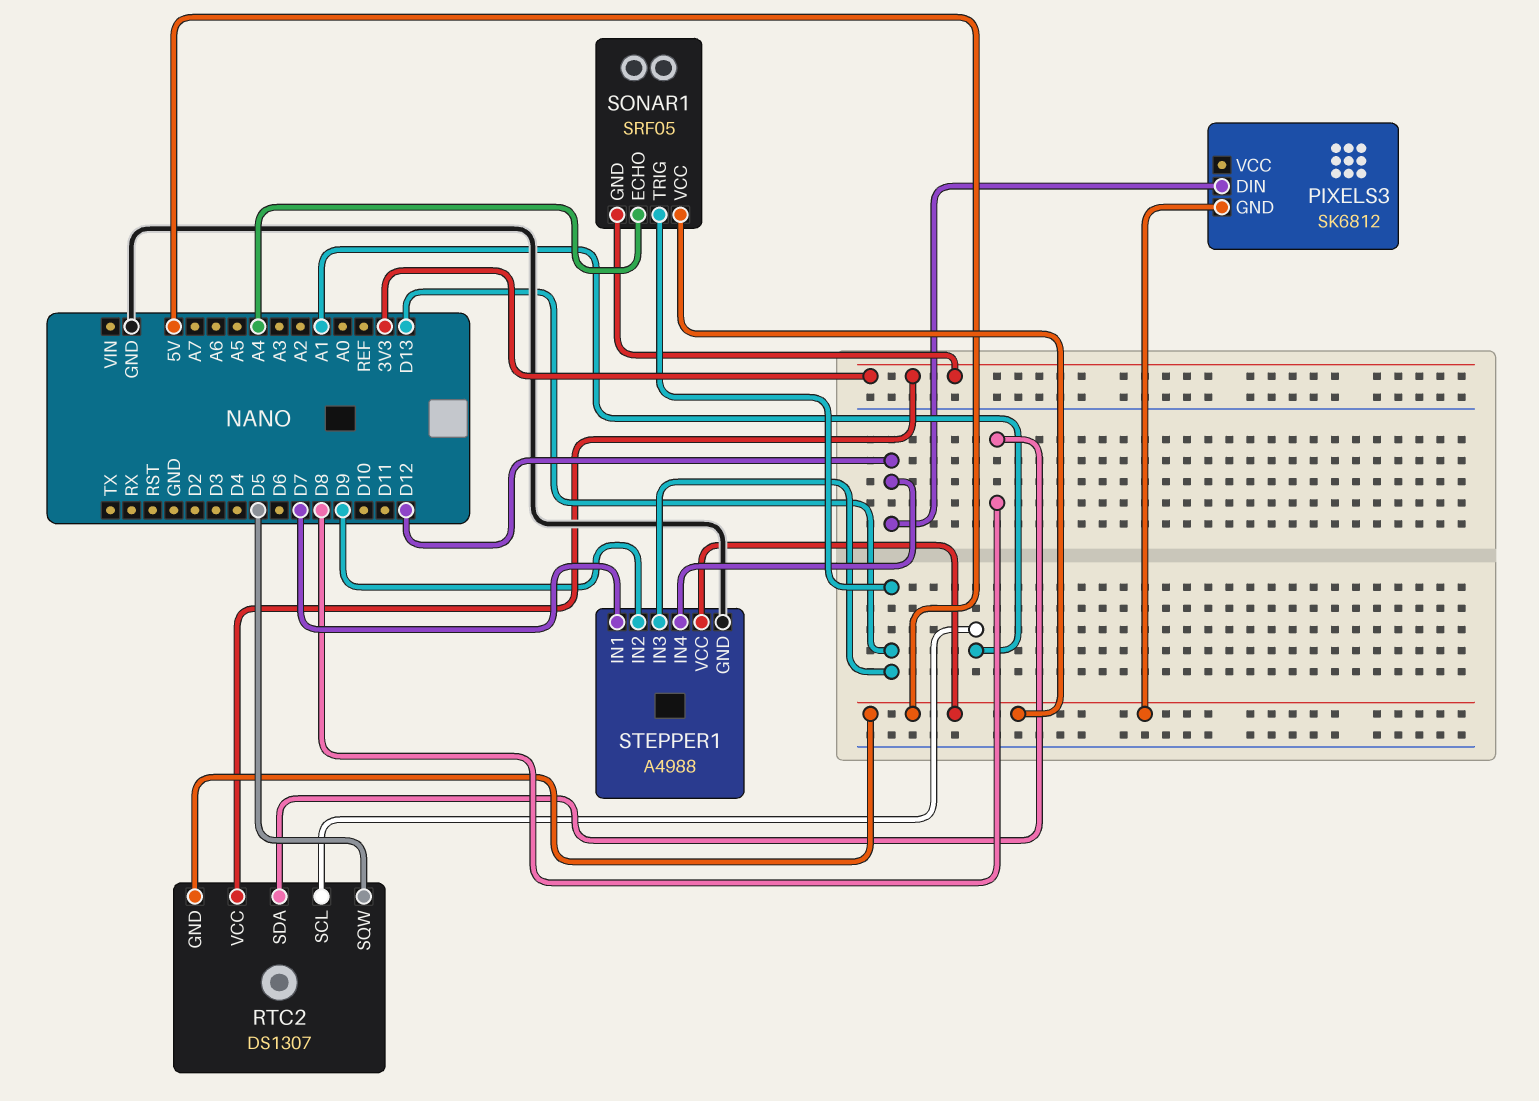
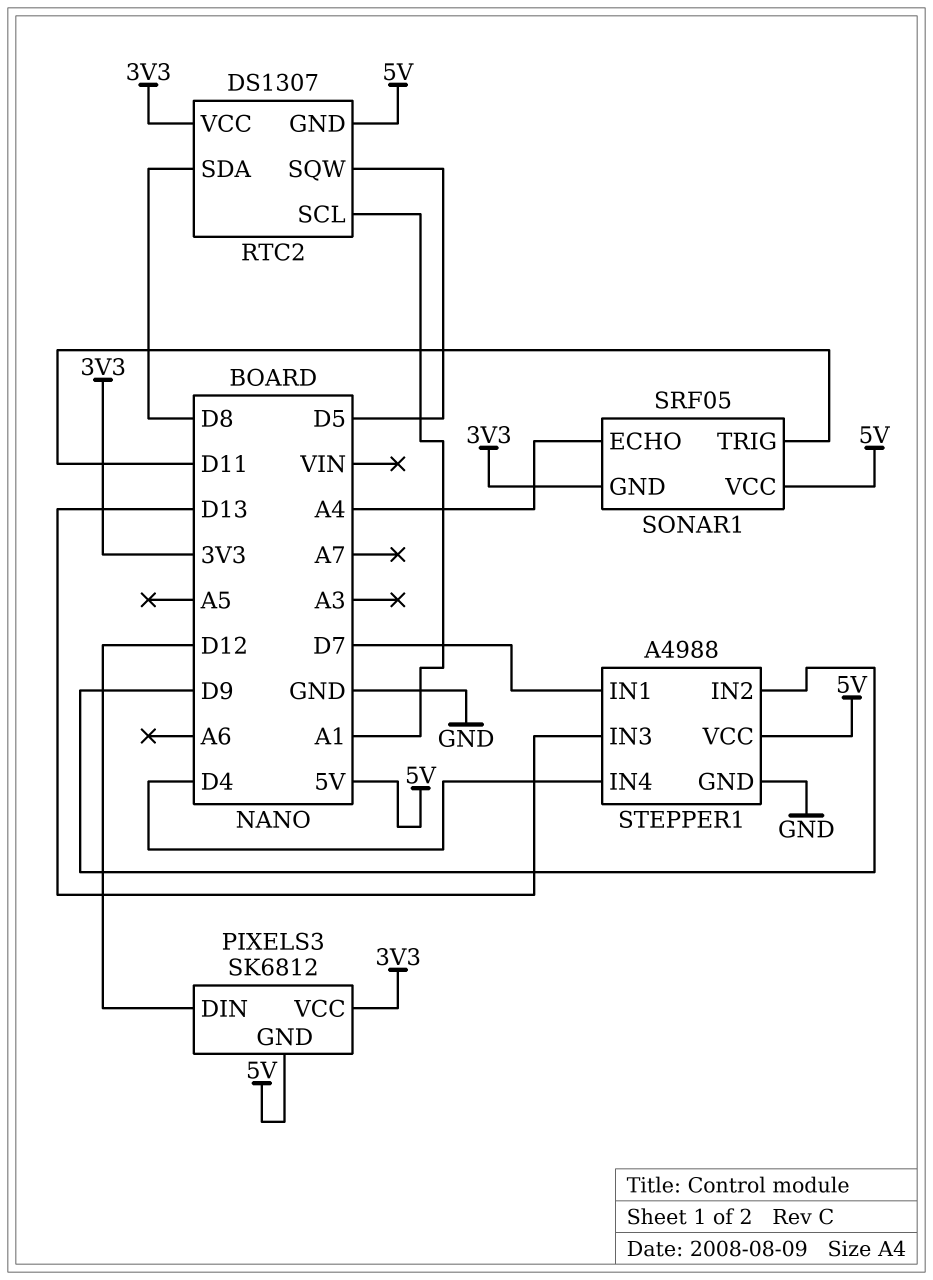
PIXELS3 pin VCC: none -> 3V3
SONAR1 pin TRIG: D13 -> D11
STEPPER1 pin IN4: D12 -> D4

